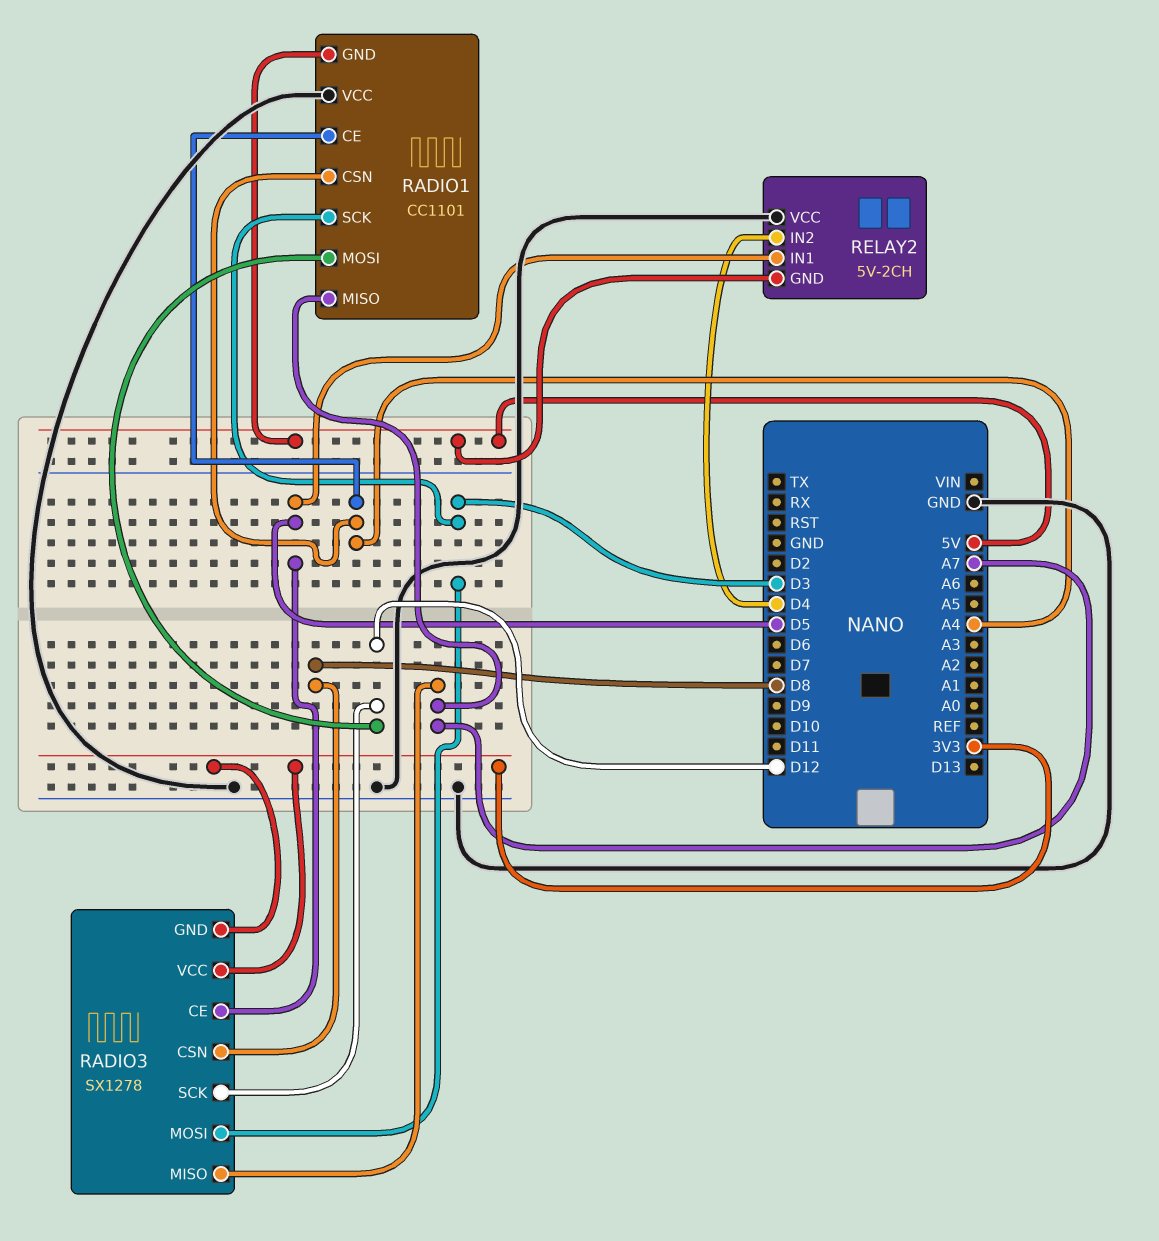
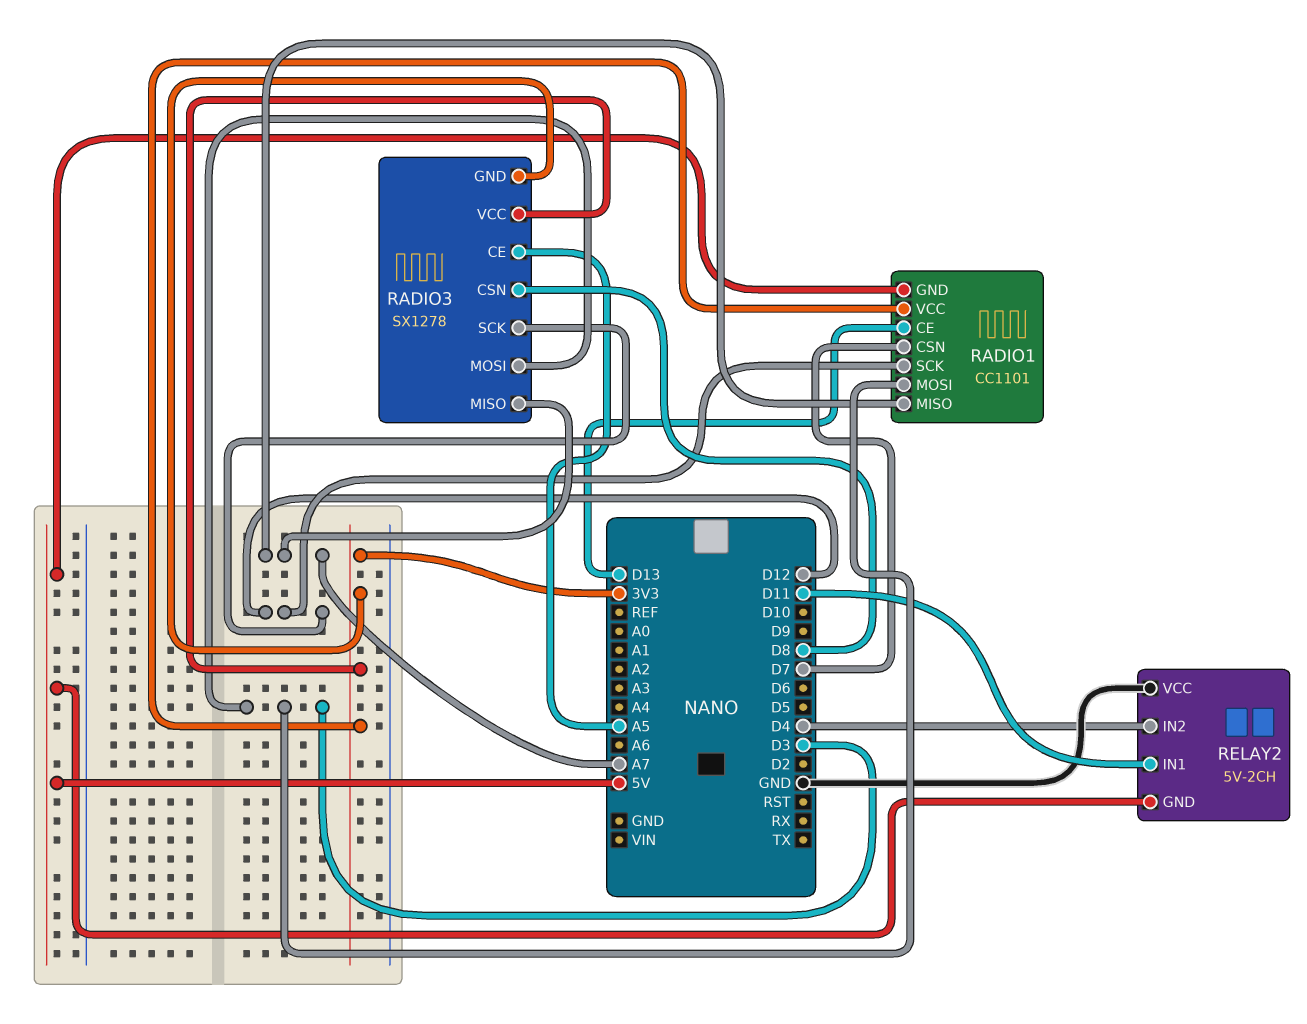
RADIO1 pin CE: A4 -> D13
RADIO1 pin CSN: A4 -> D7
RADIO1 pin MOSI: D12 -> D3
RADIO1 pin SCK: D3 -> D12
RADIO1 pin VCC: GND -> 3V3
RADIO3 pin CE: D5 -> A5
RELAY2 pin IN1: D5 -> D11

